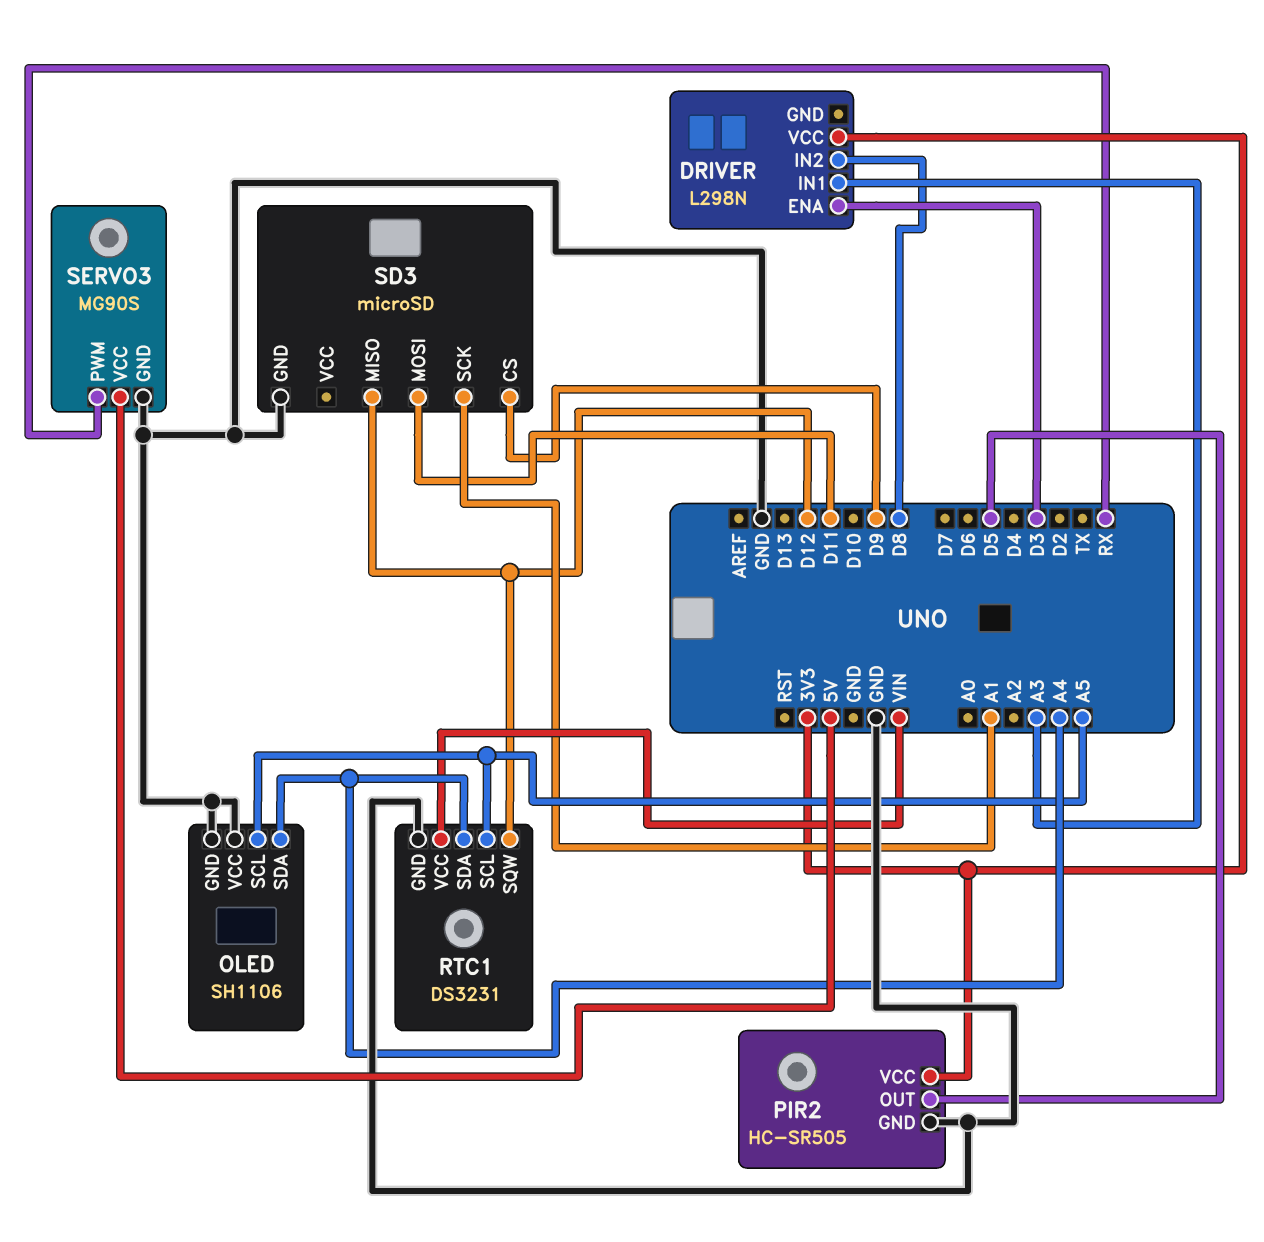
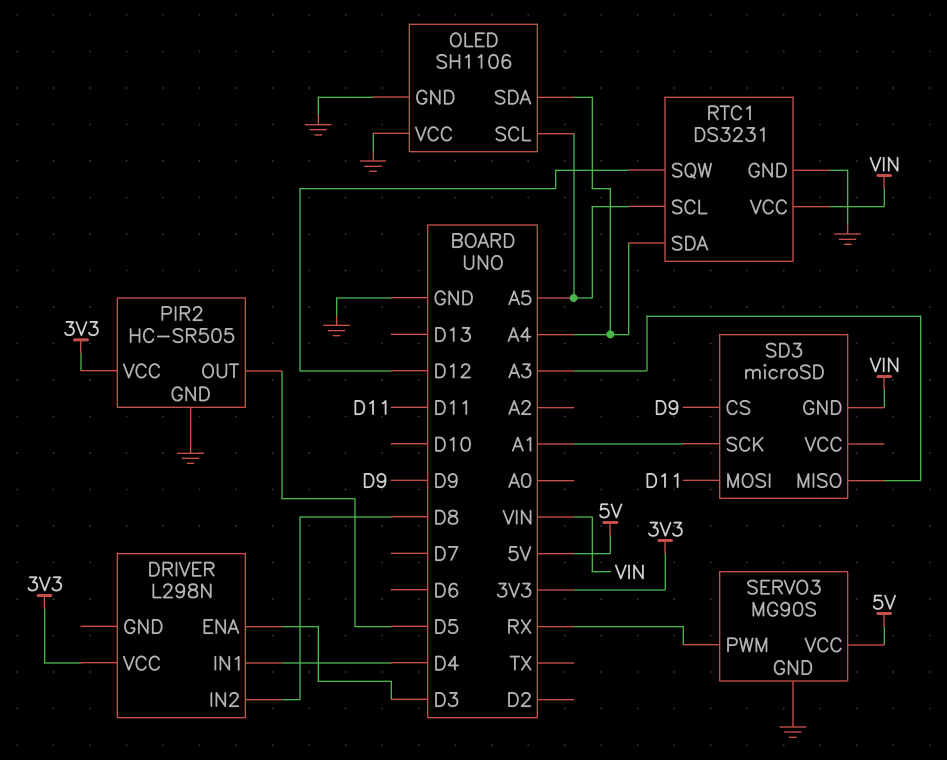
DRIVER pin IN1: A3 -> D4
SD3 pin GND: GND -> VIN
SD3 pin MISO: D12 -> A3

